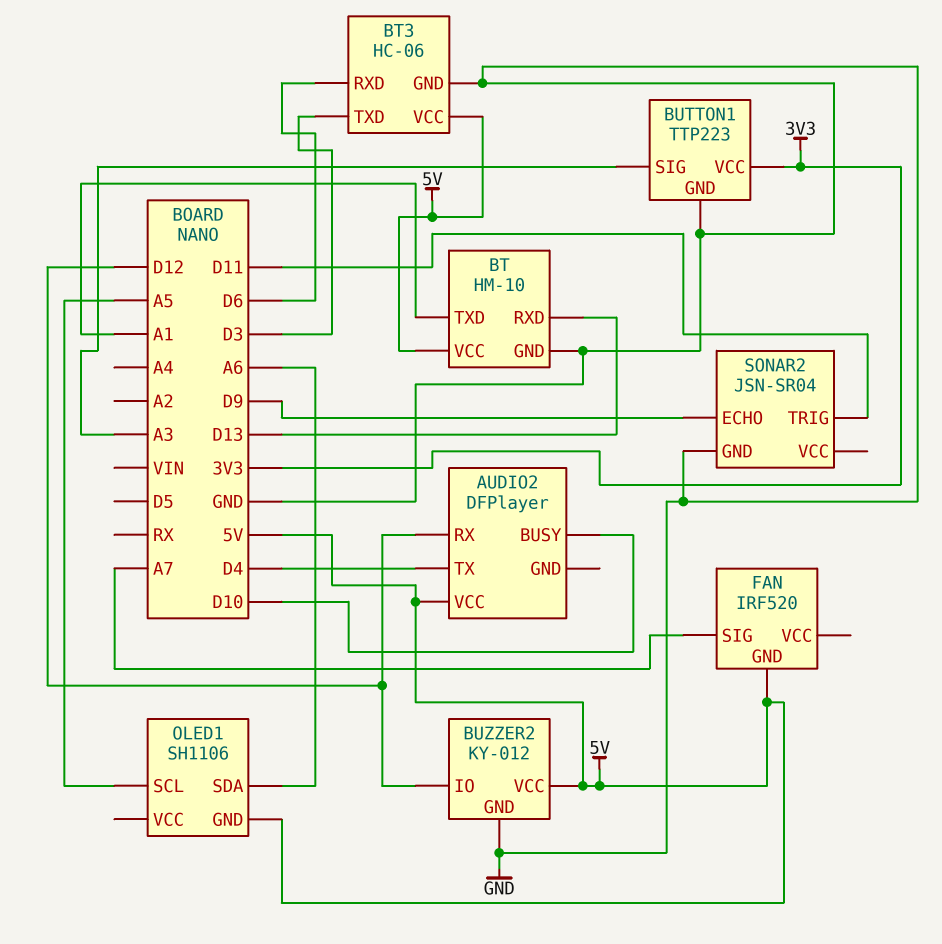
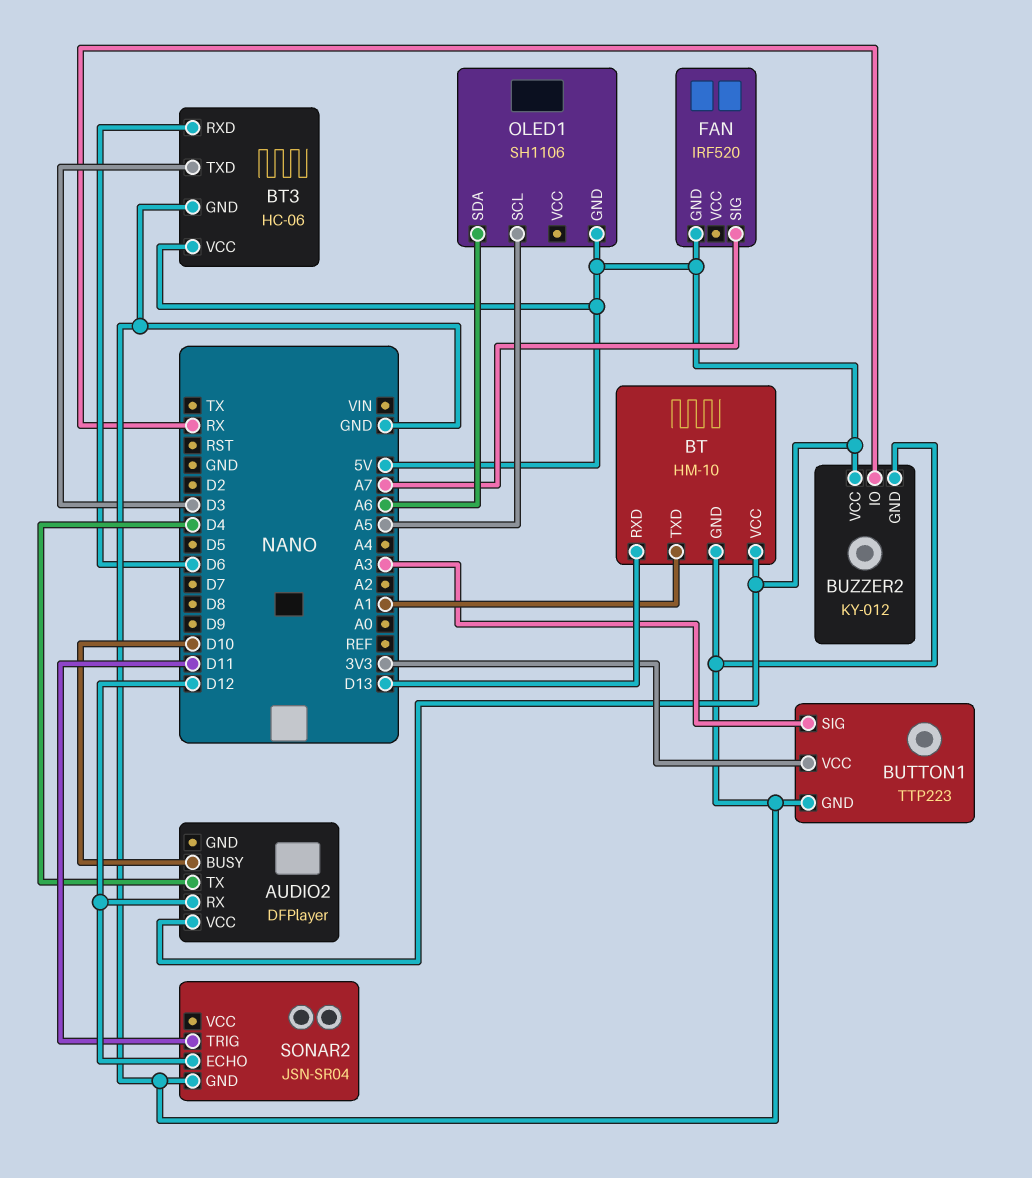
BUZZER2 pin IO: D12 -> RX
SONAR2 pin ECHO: D9 -> D12

